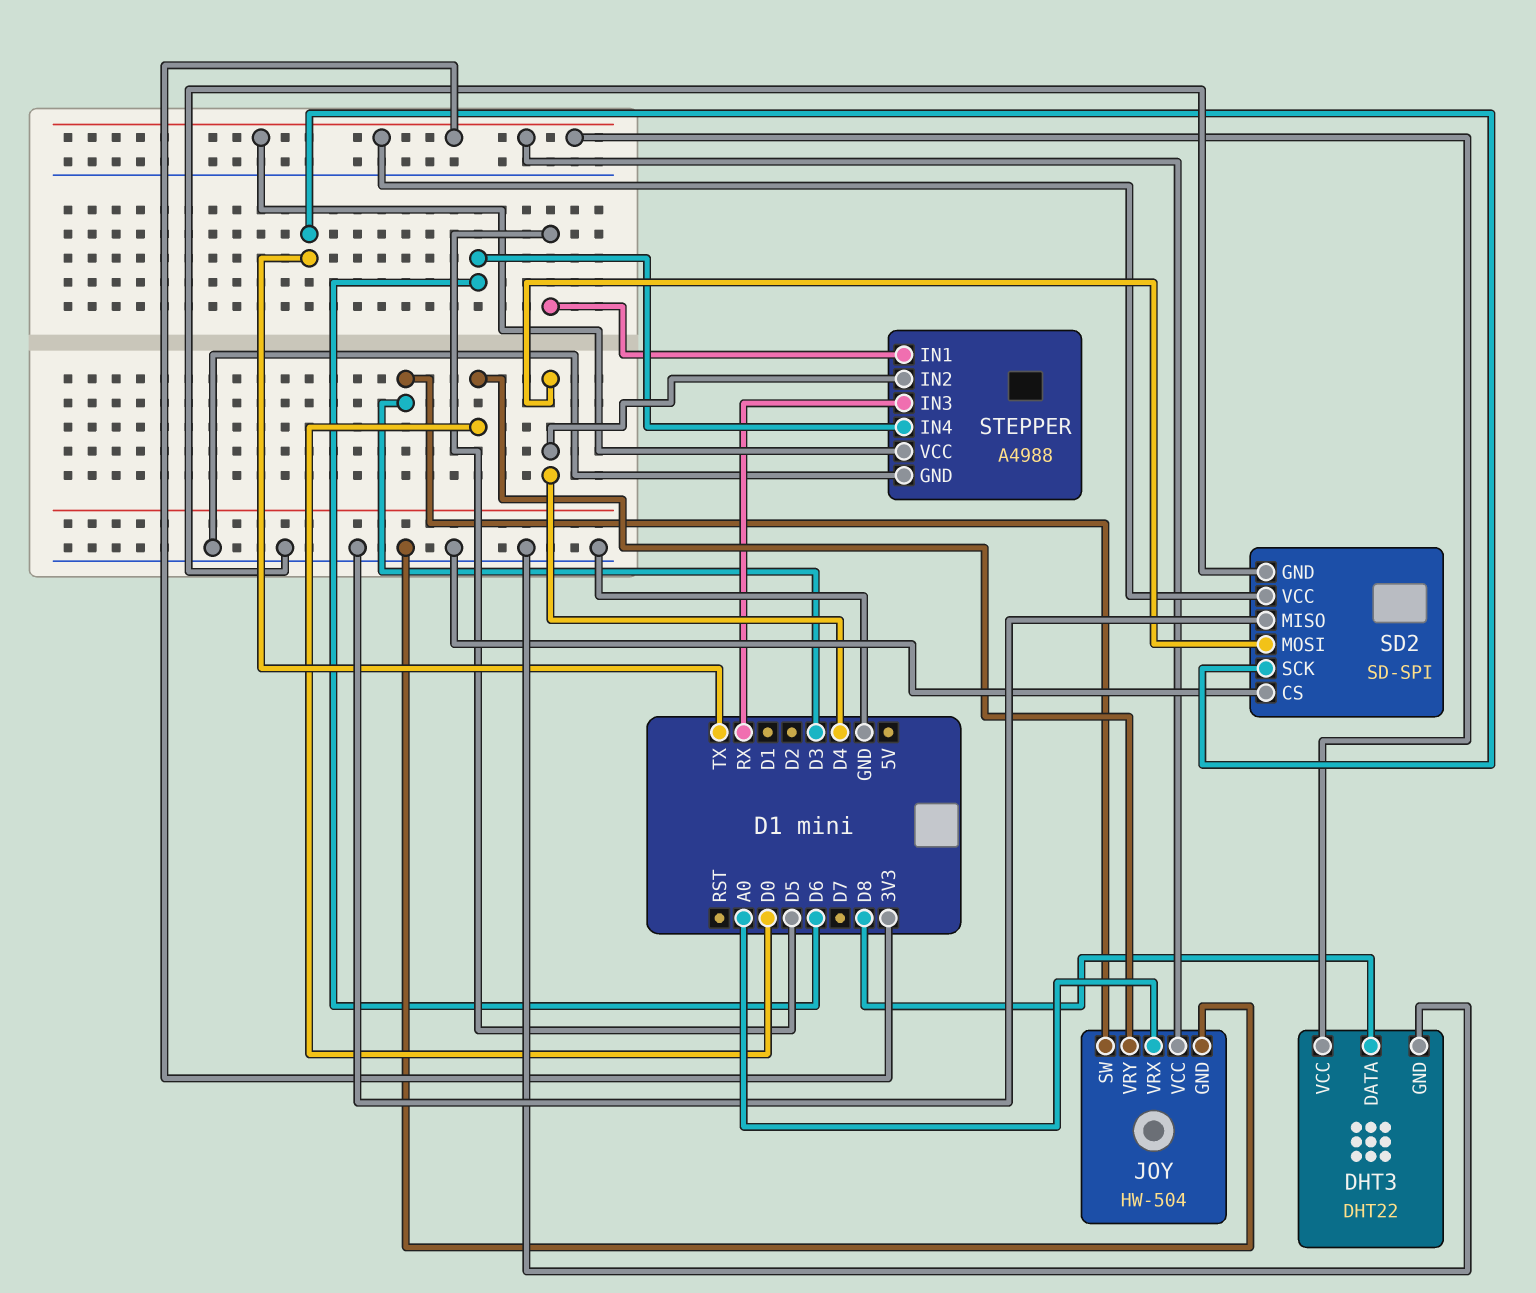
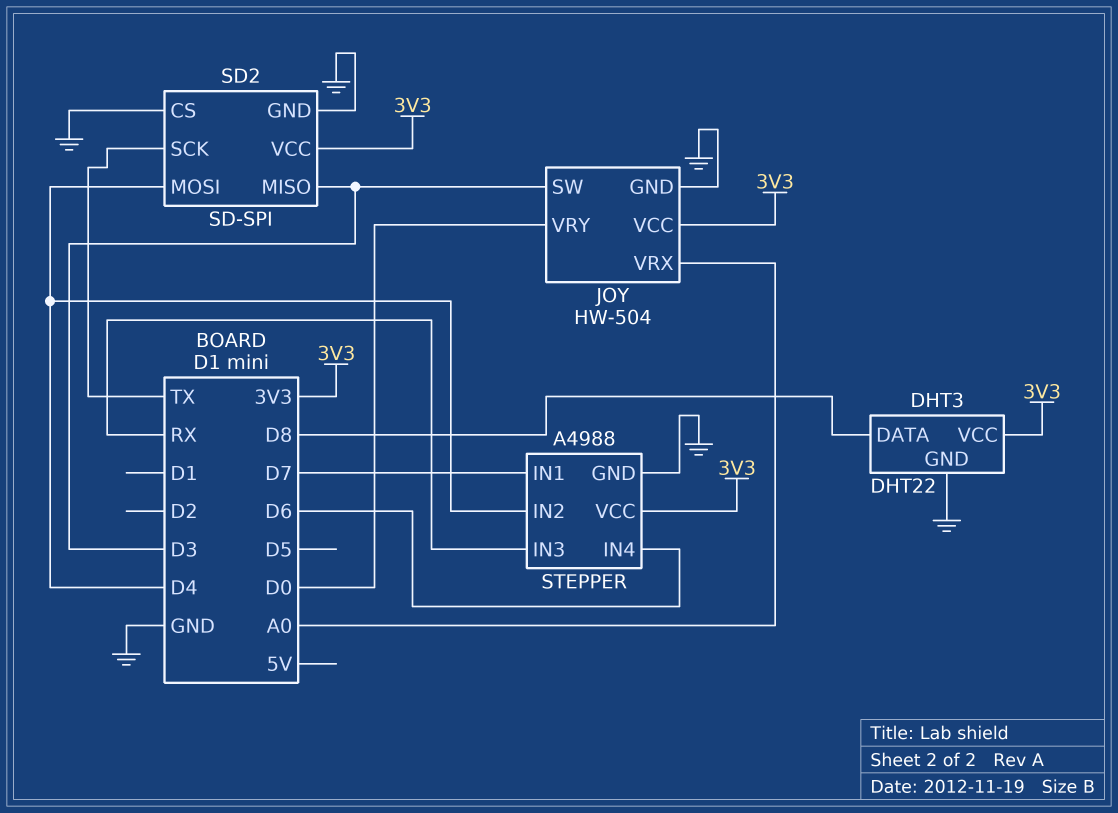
SD2 pin MISO: GND -> D3
STEPPER pin IN1: D5 -> D7

